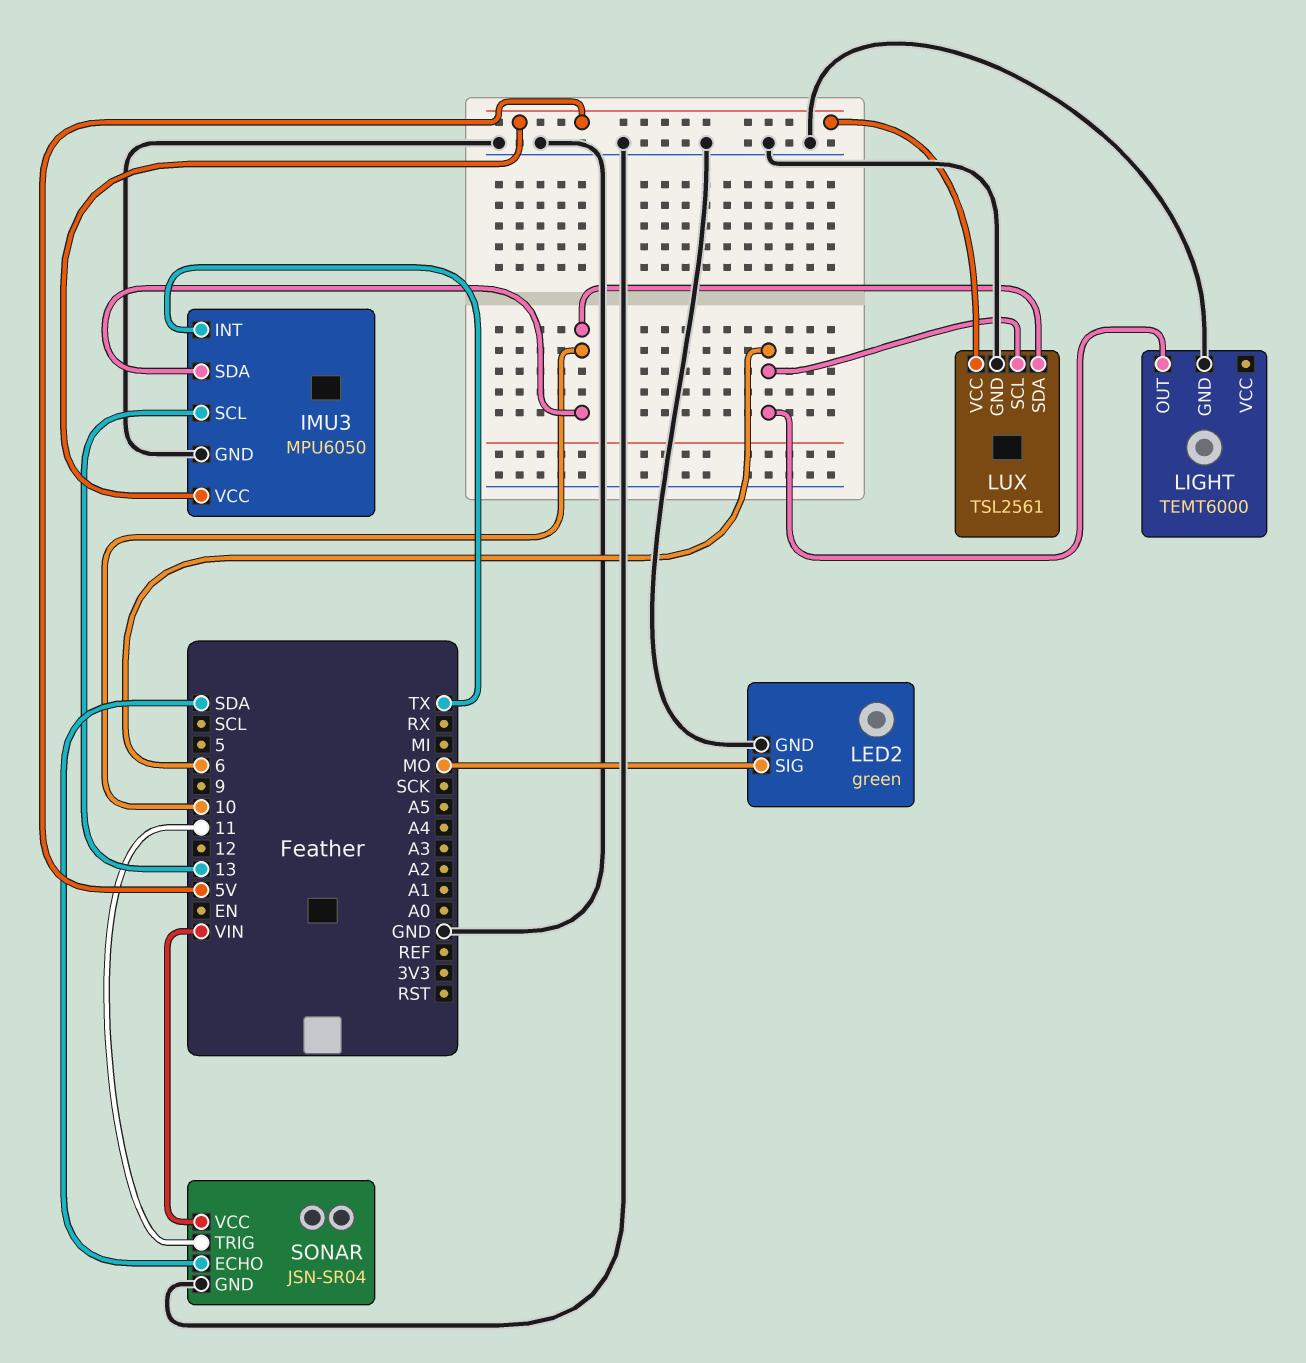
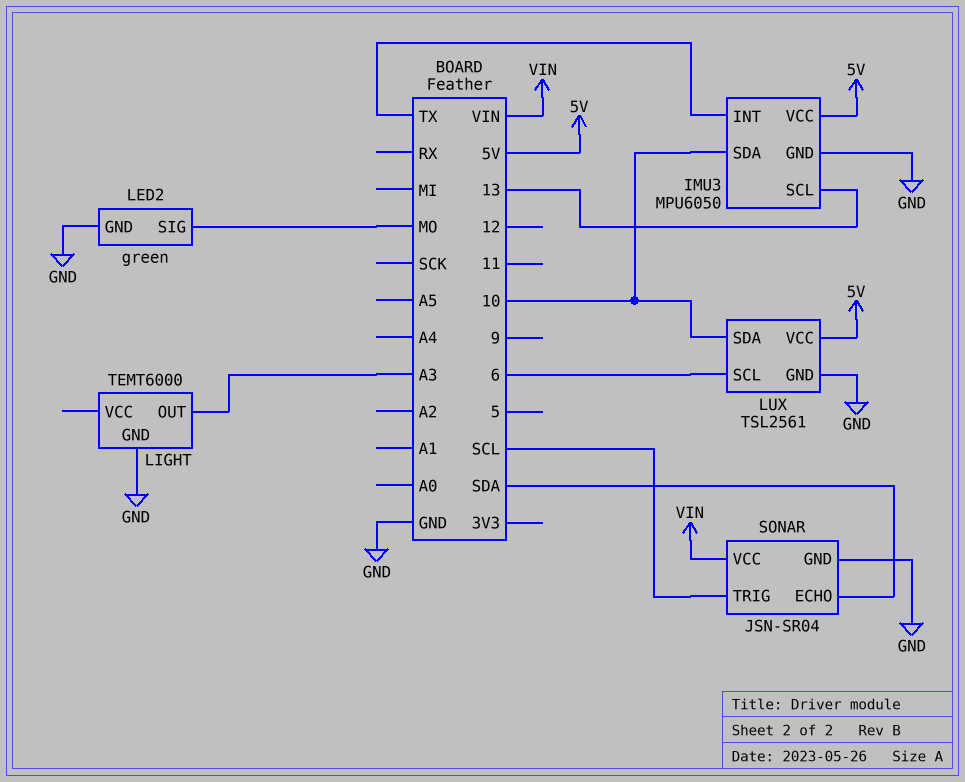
LIGHT pin OUT: 6 -> A3
SONAR pin TRIG: 11 -> SCL

